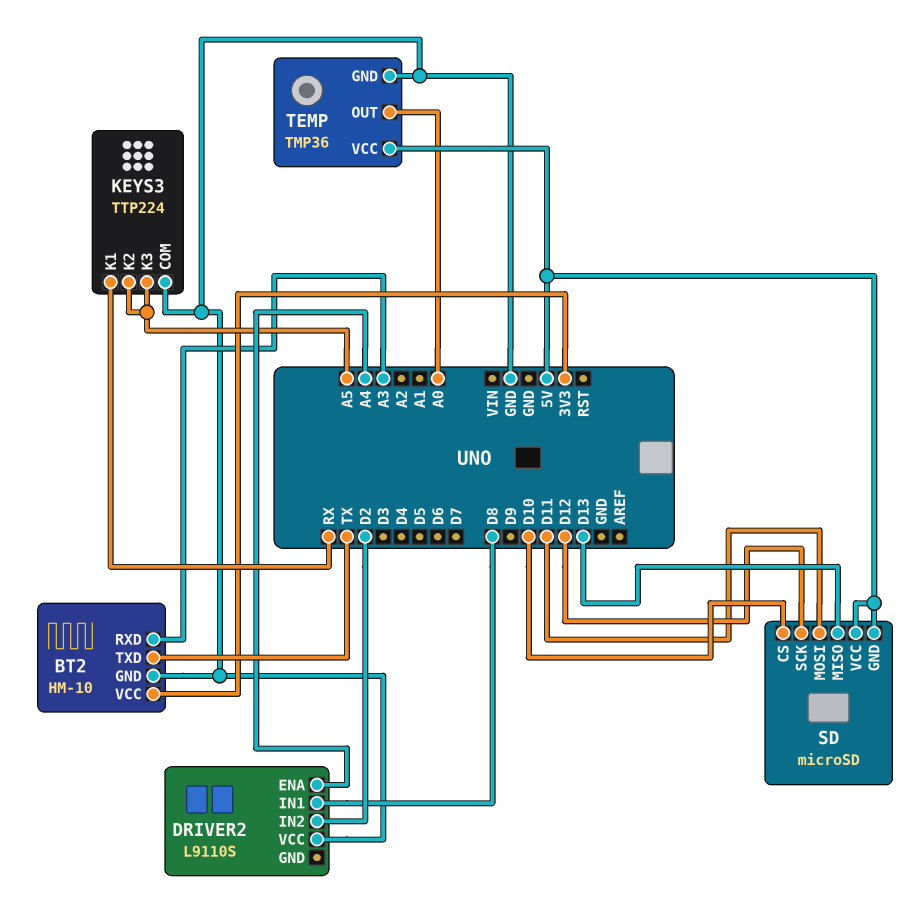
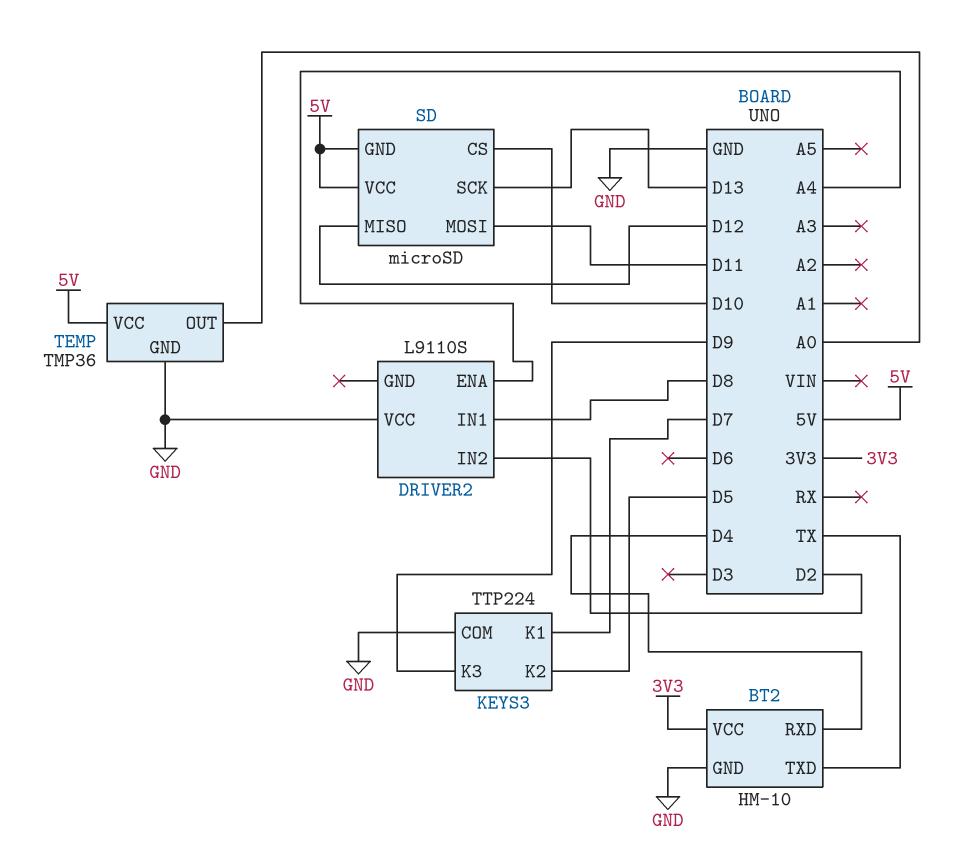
BT2 pin RXD: A3 -> D4
KEYS3 pin K1: RX -> D7
KEYS3 pin K2: A5 -> D5
KEYS3 pin K3: A5 -> D9
SD pin MISO: D13 -> D12
SD pin SCK: D12 -> D13

